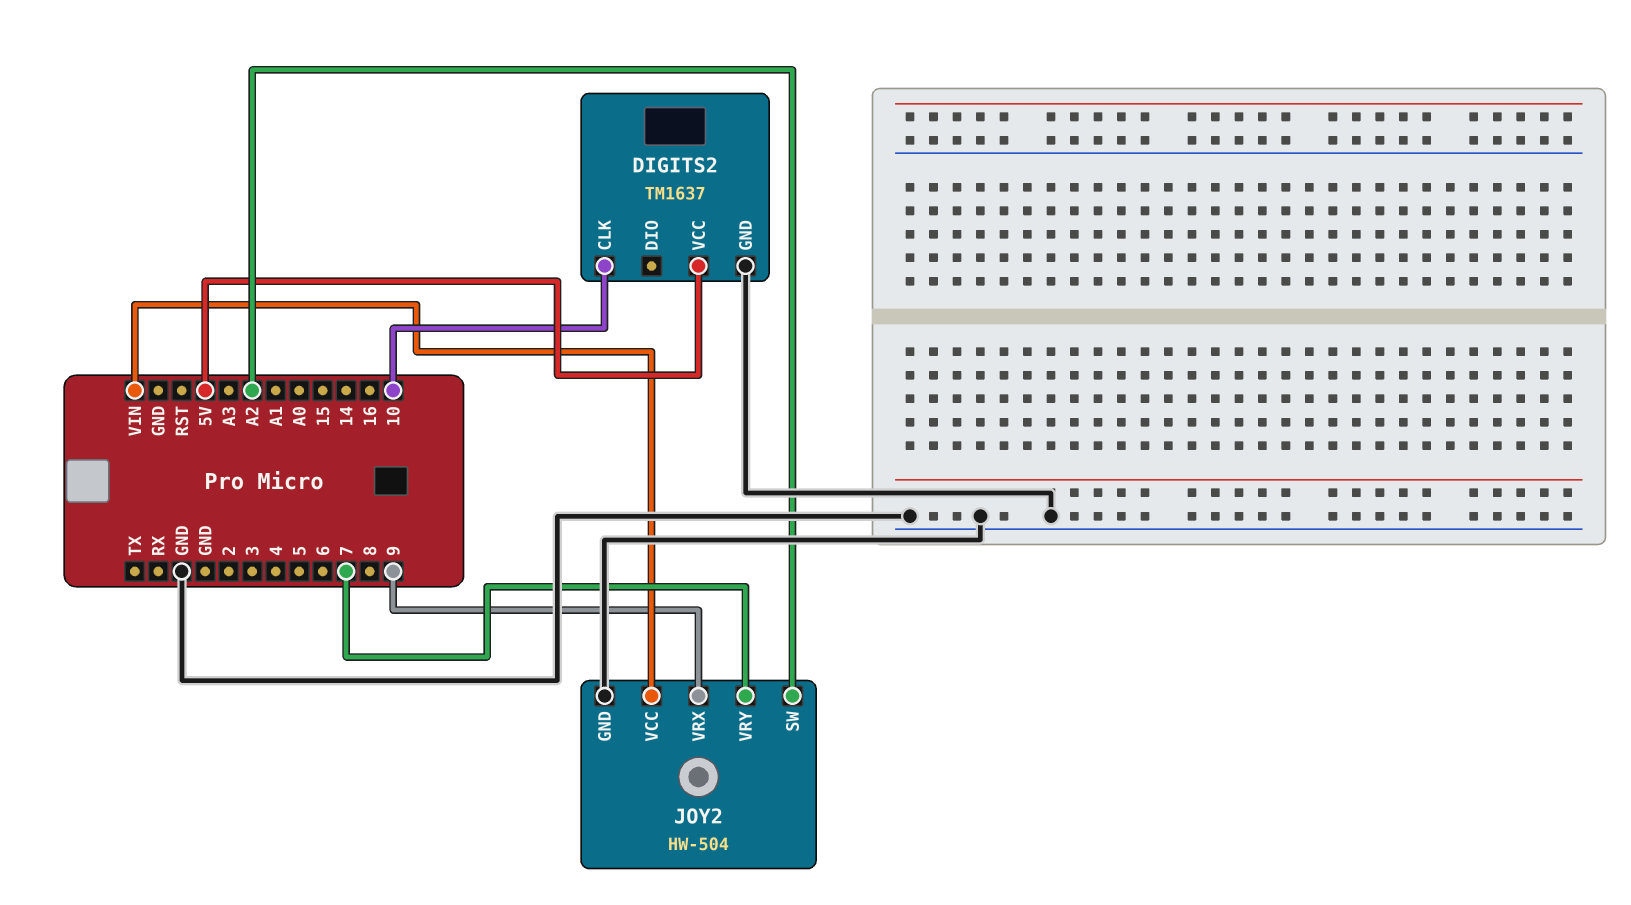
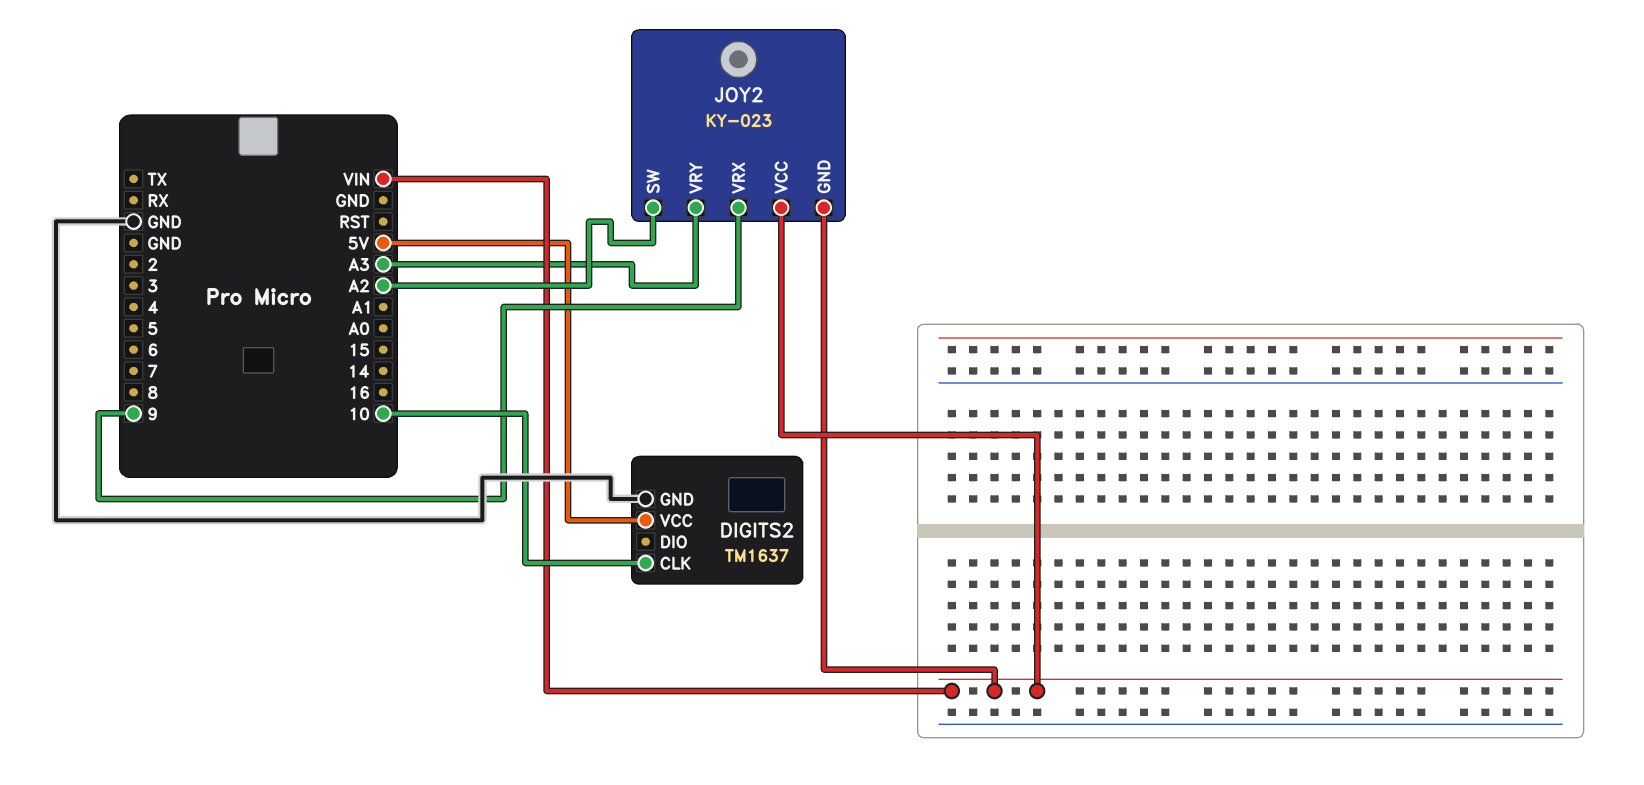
JOY2: HW-504 -> KY-023
JOY2 pin GND: GND -> VIN
JOY2 pin VRY: 7 -> A3

